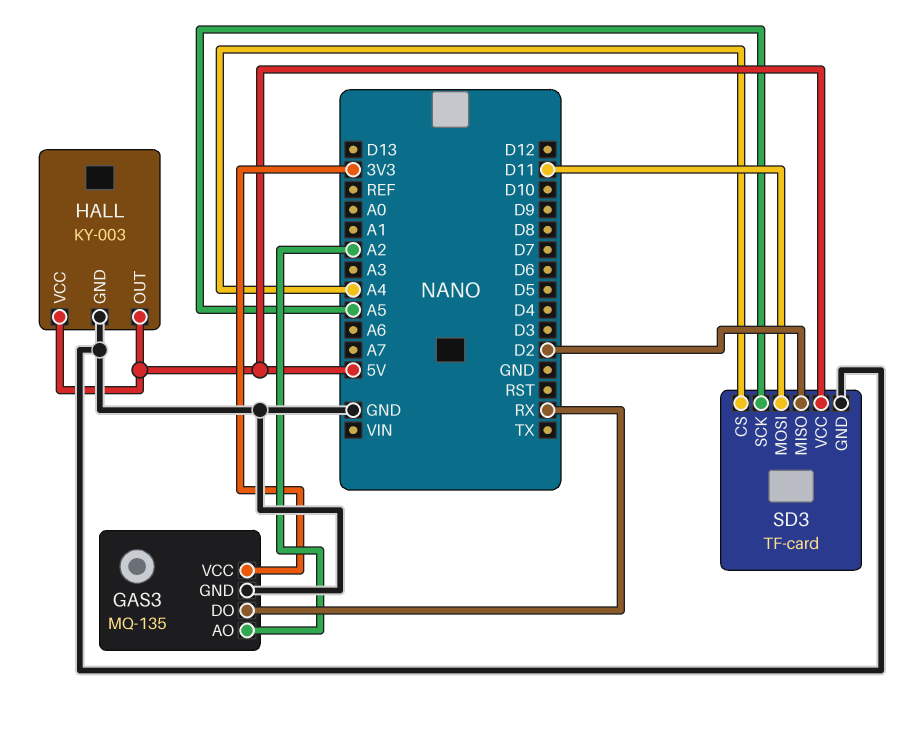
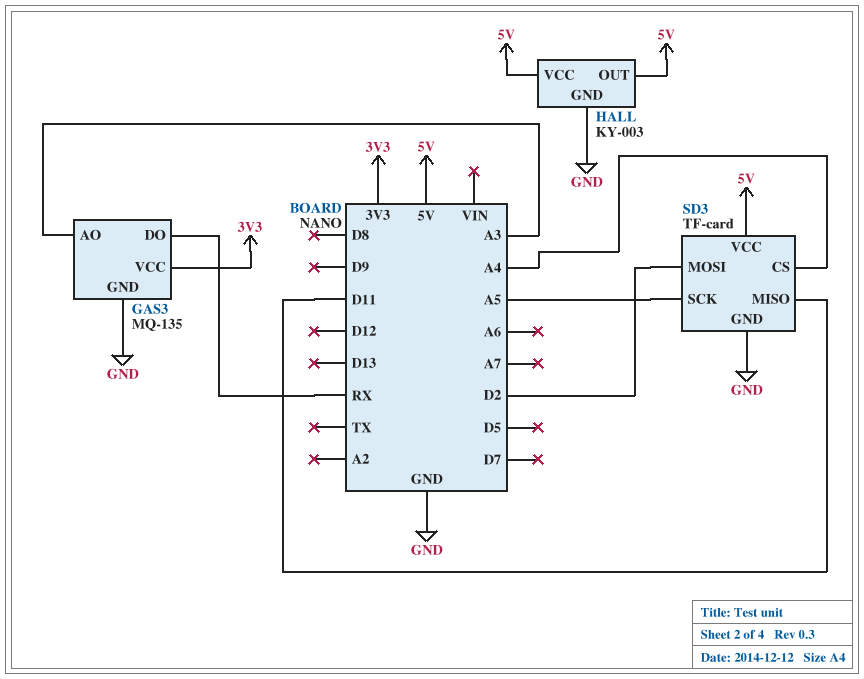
GAS3 pin AO: A2 -> A3
SD3 pin MISO: D2 -> D11
SD3 pin MOSI: D11 -> D2

